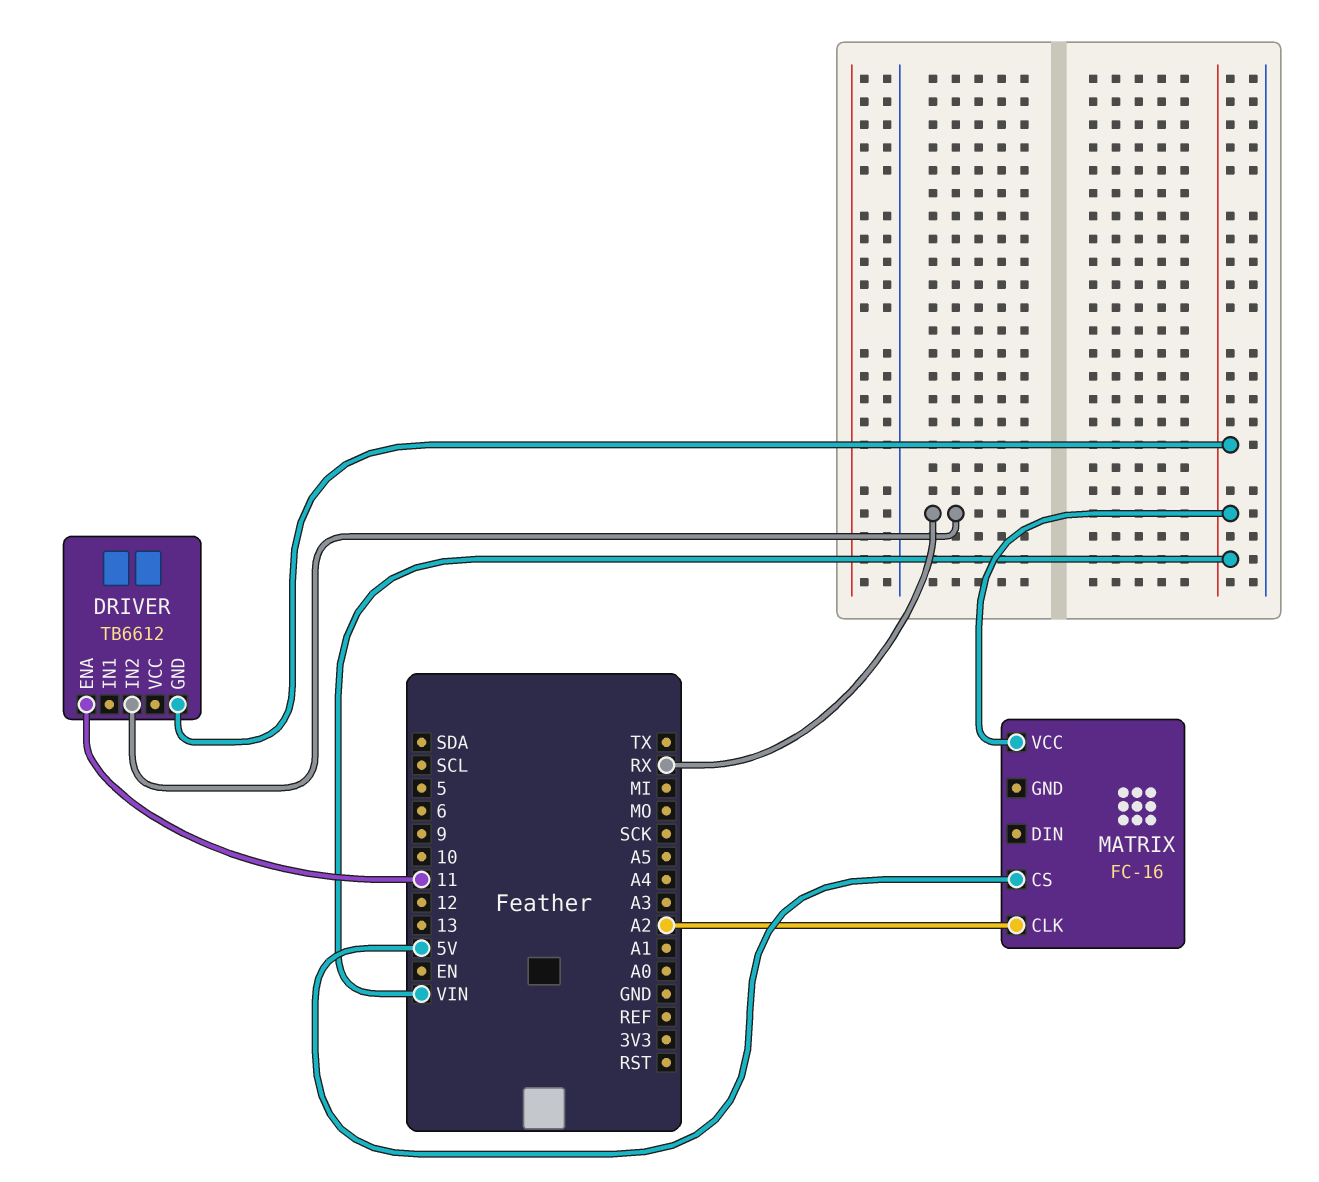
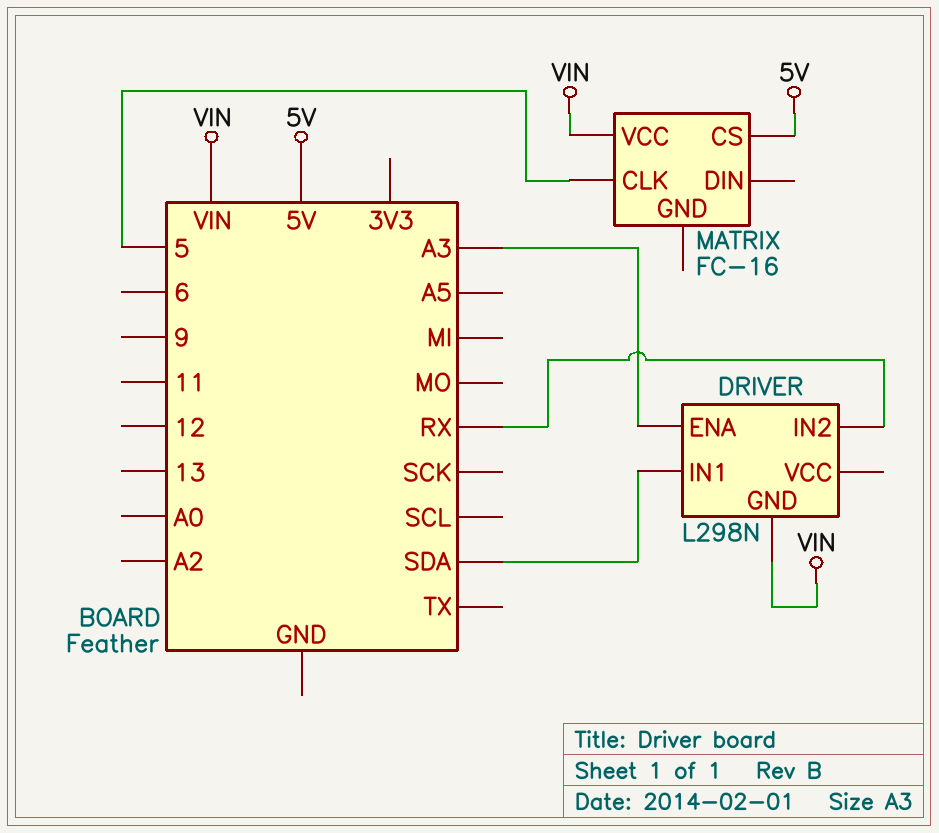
DRIVER: TB6612 -> L298N
DRIVER pin ENA: 11 -> A3
DRIVER pin IN1: none -> SDA
MATRIX pin CLK: A2 -> 5

